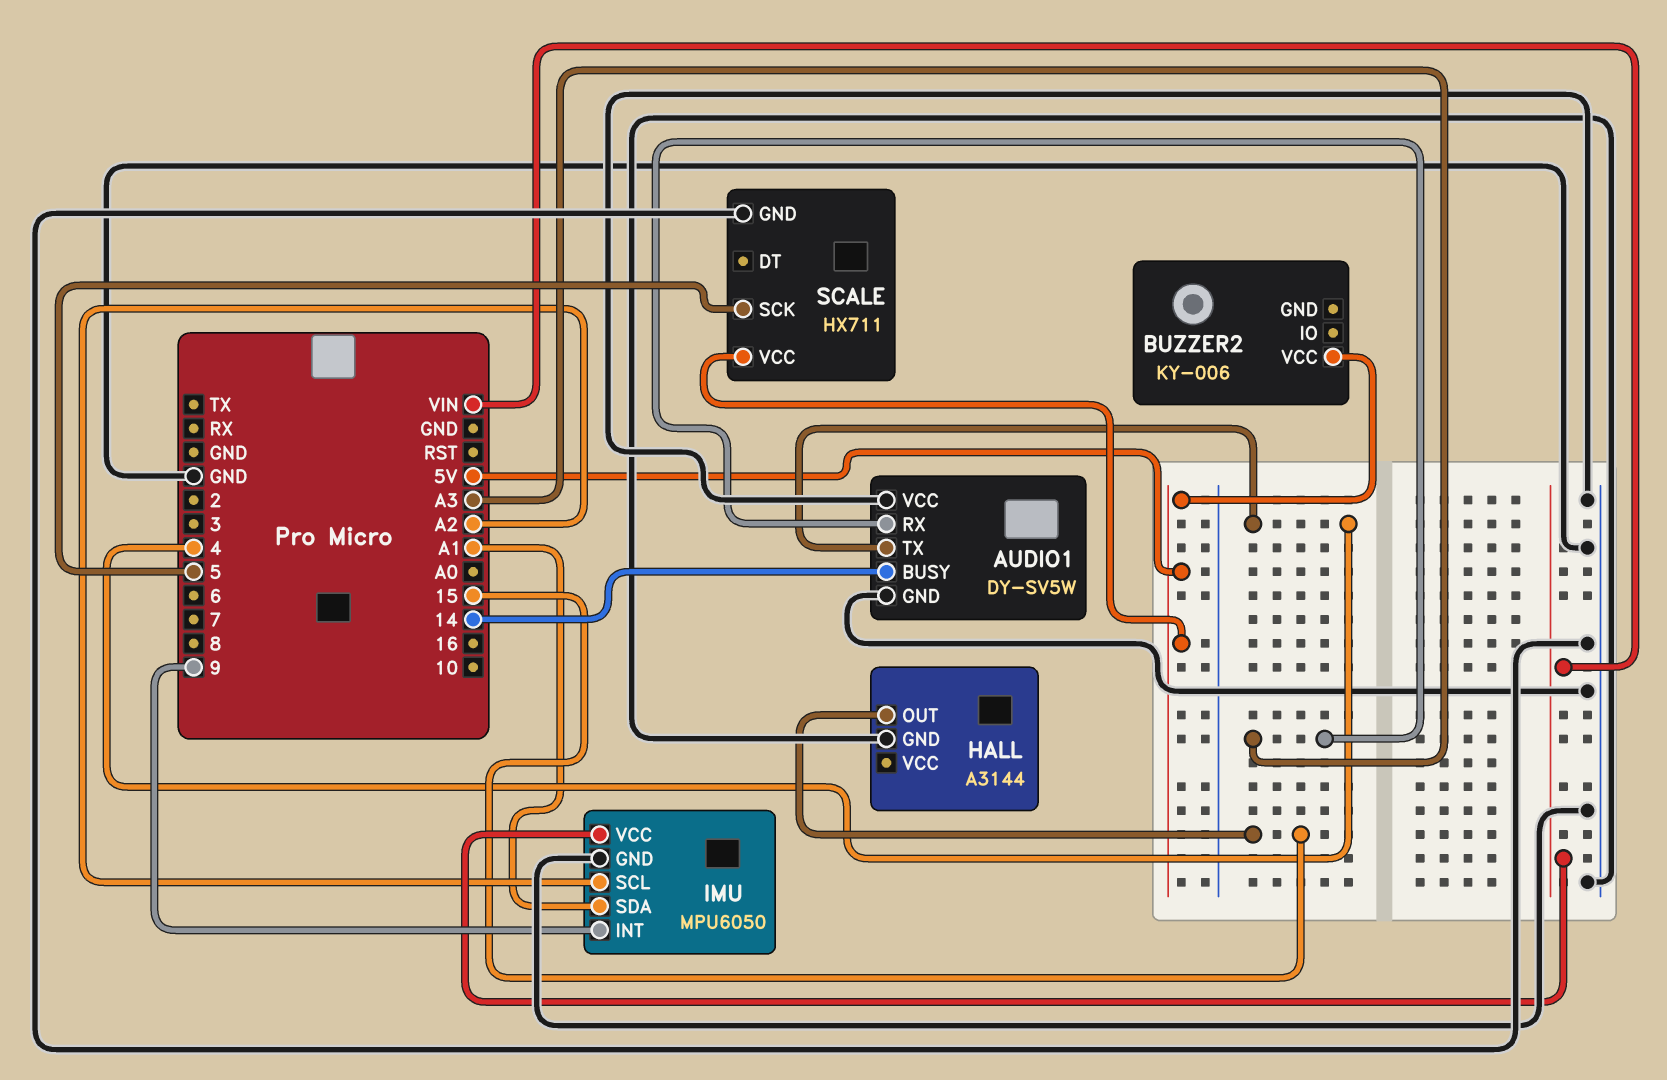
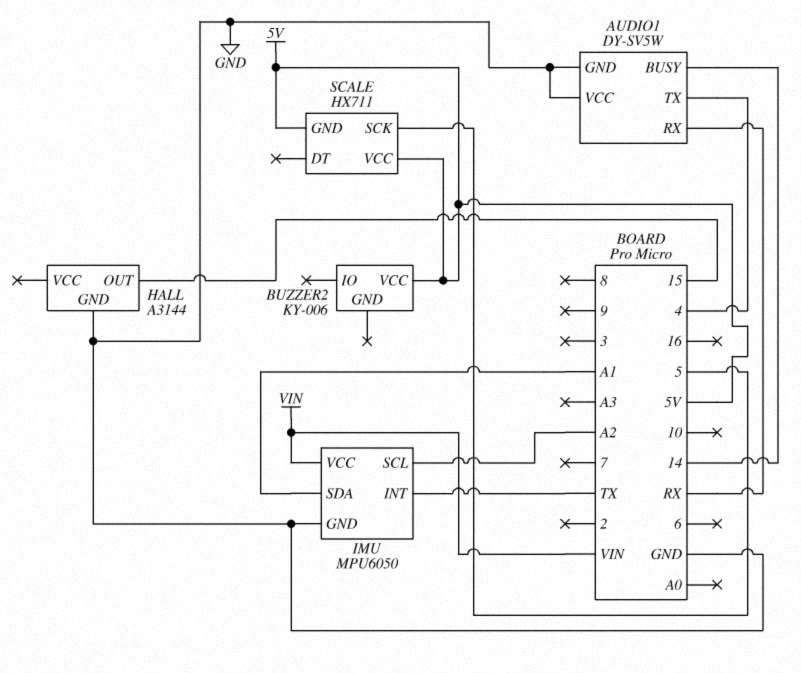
AUDIO1 pin RX: A3 -> RX
IMU pin INT: 9 -> TX
SCALE pin GND: GND -> 5V

